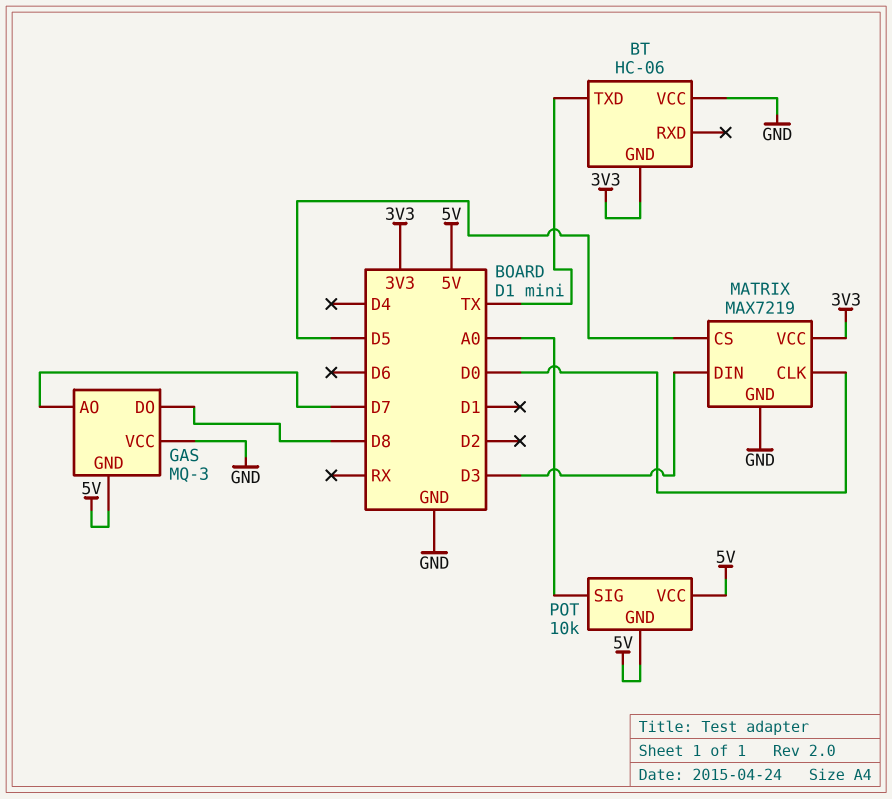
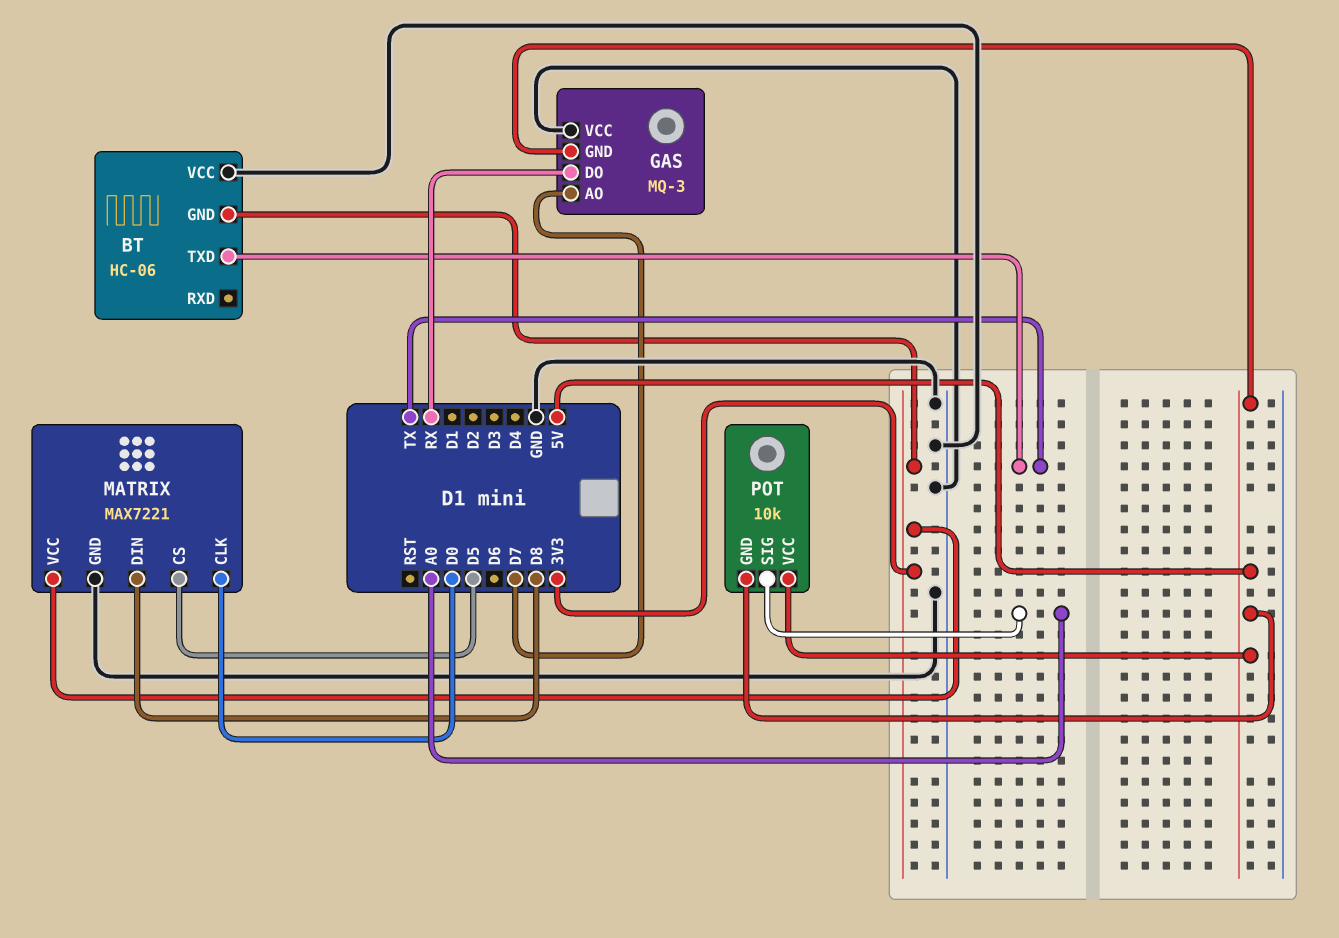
GAS pin DO: D8 -> RX
MATRIX: MAX7219 -> MAX7221
MATRIX pin DIN: D3 -> D8

